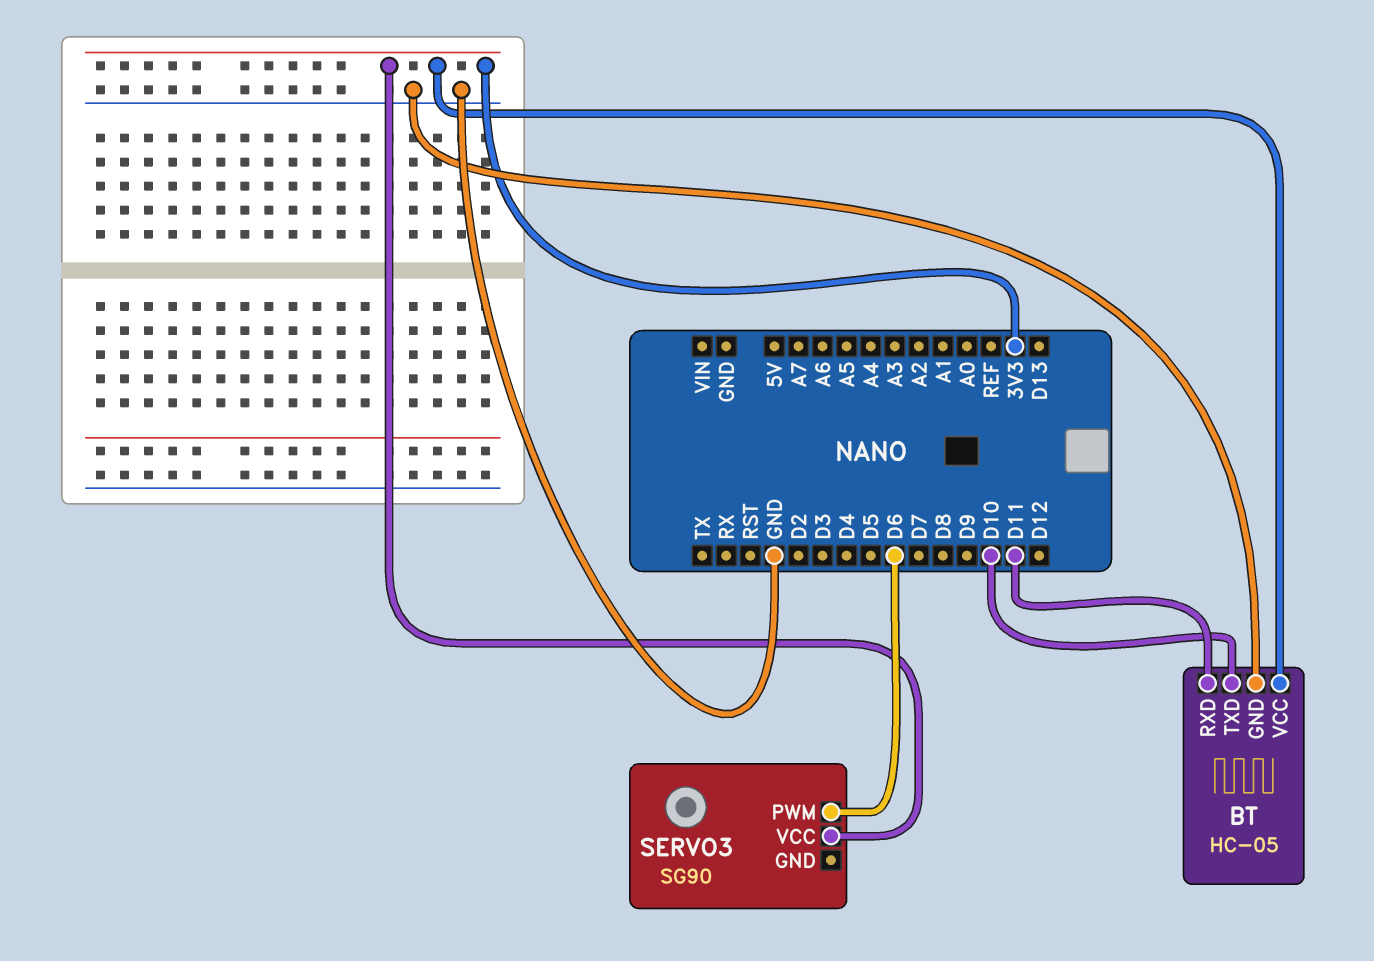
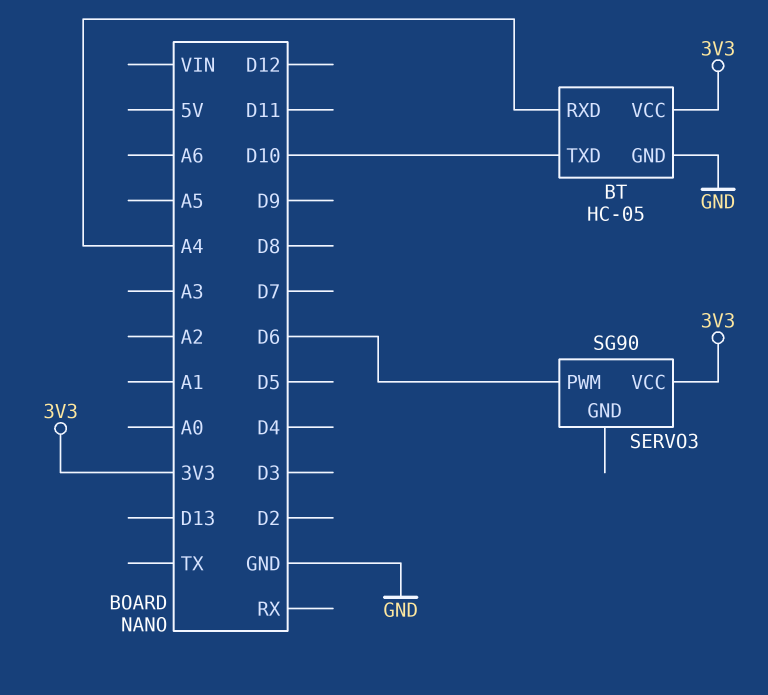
BT pin RXD: D11 -> A4

